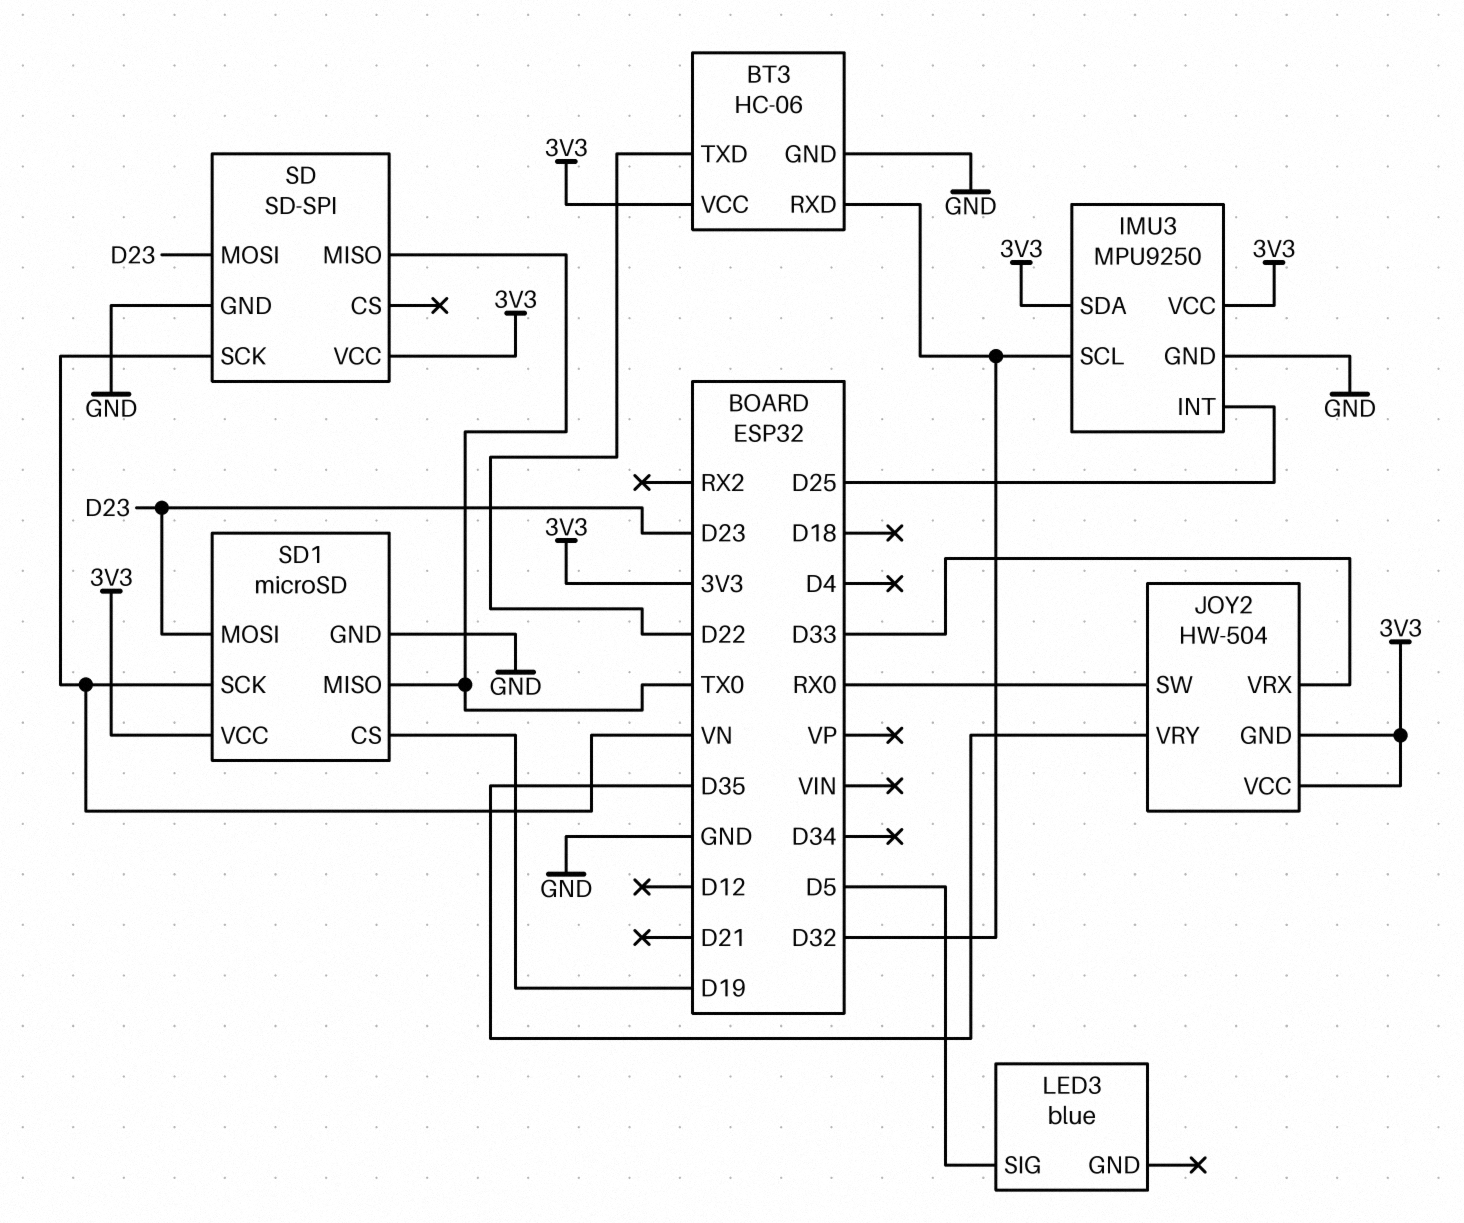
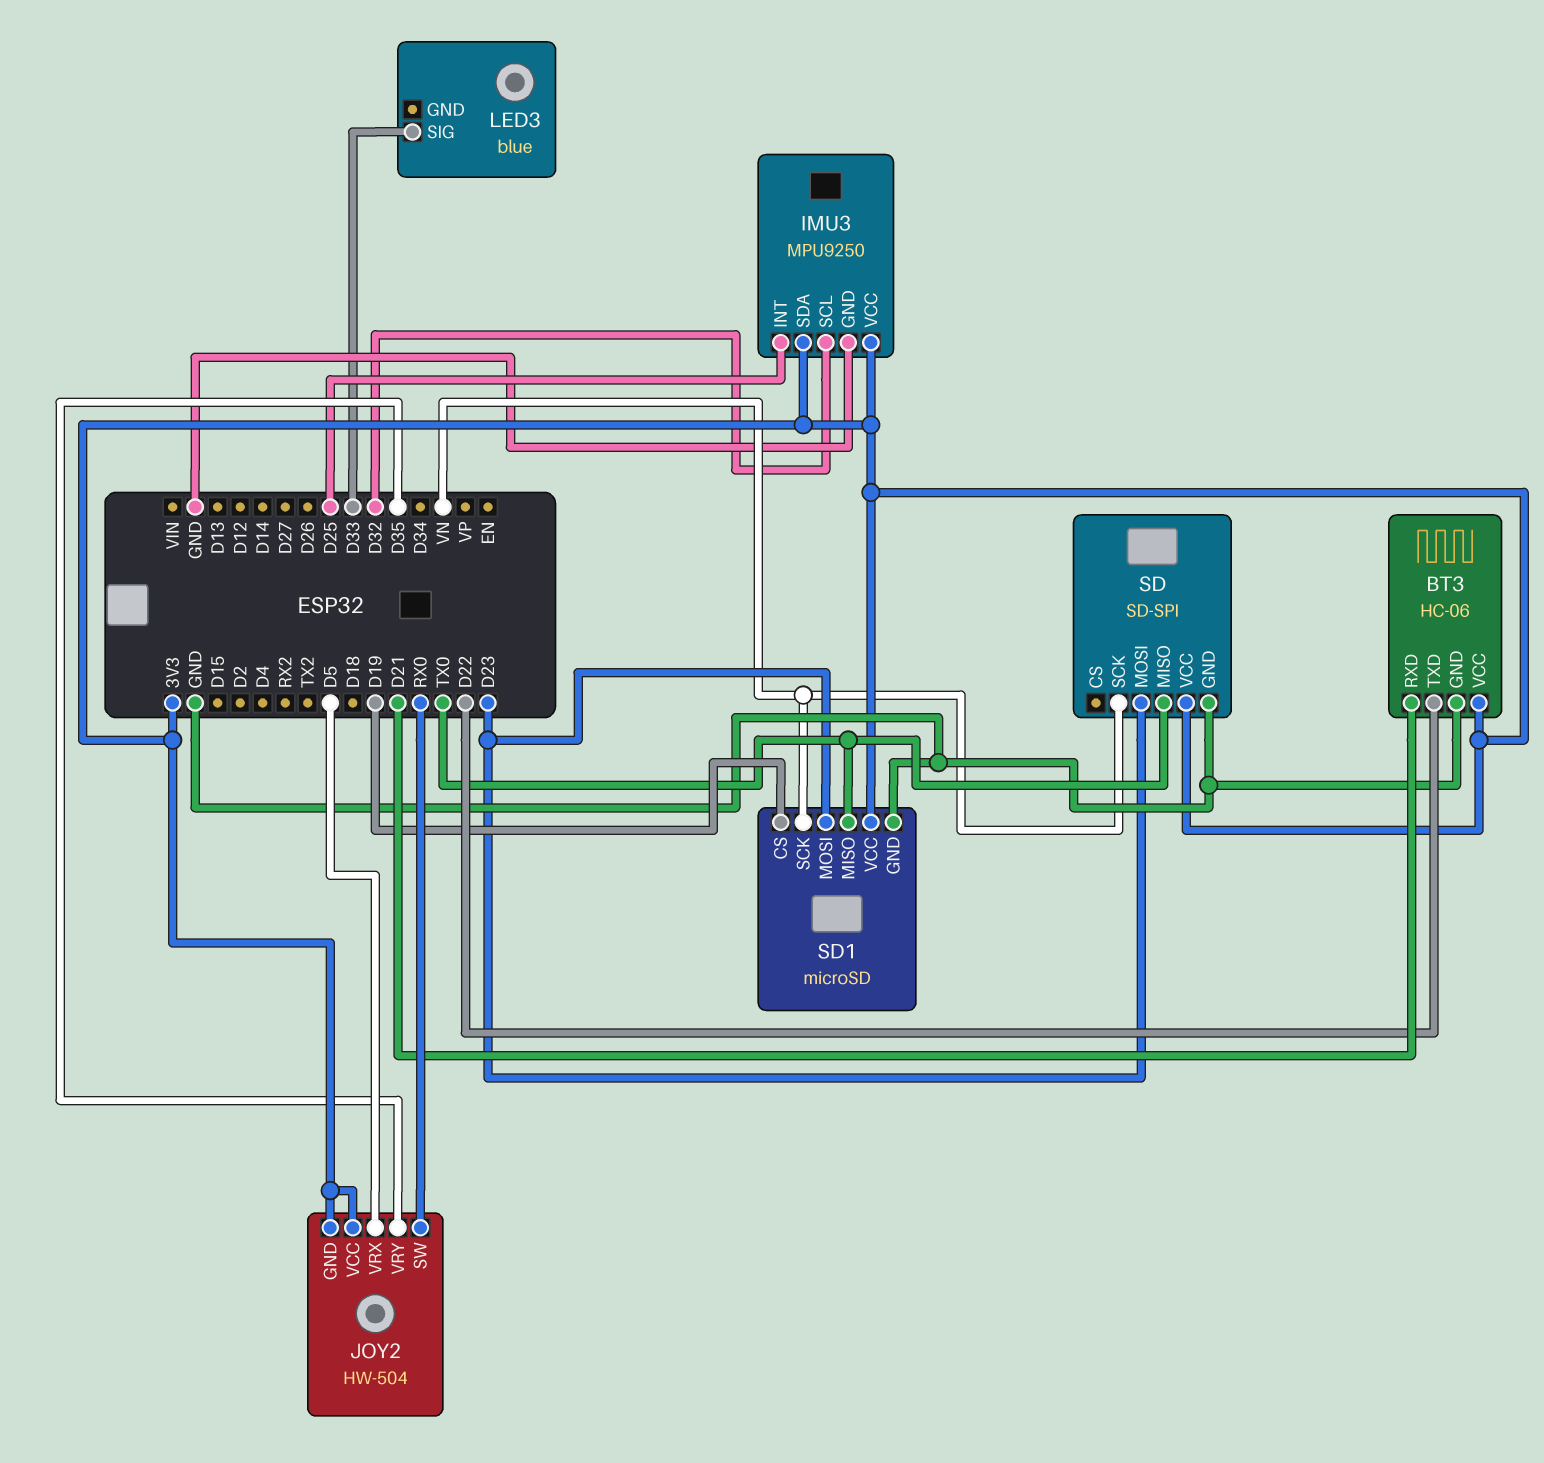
BT3 pin RXD: D32 -> D21
JOY2 pin VRX: D33 -> D5
LED3 pin SIG: D5 -> D33

